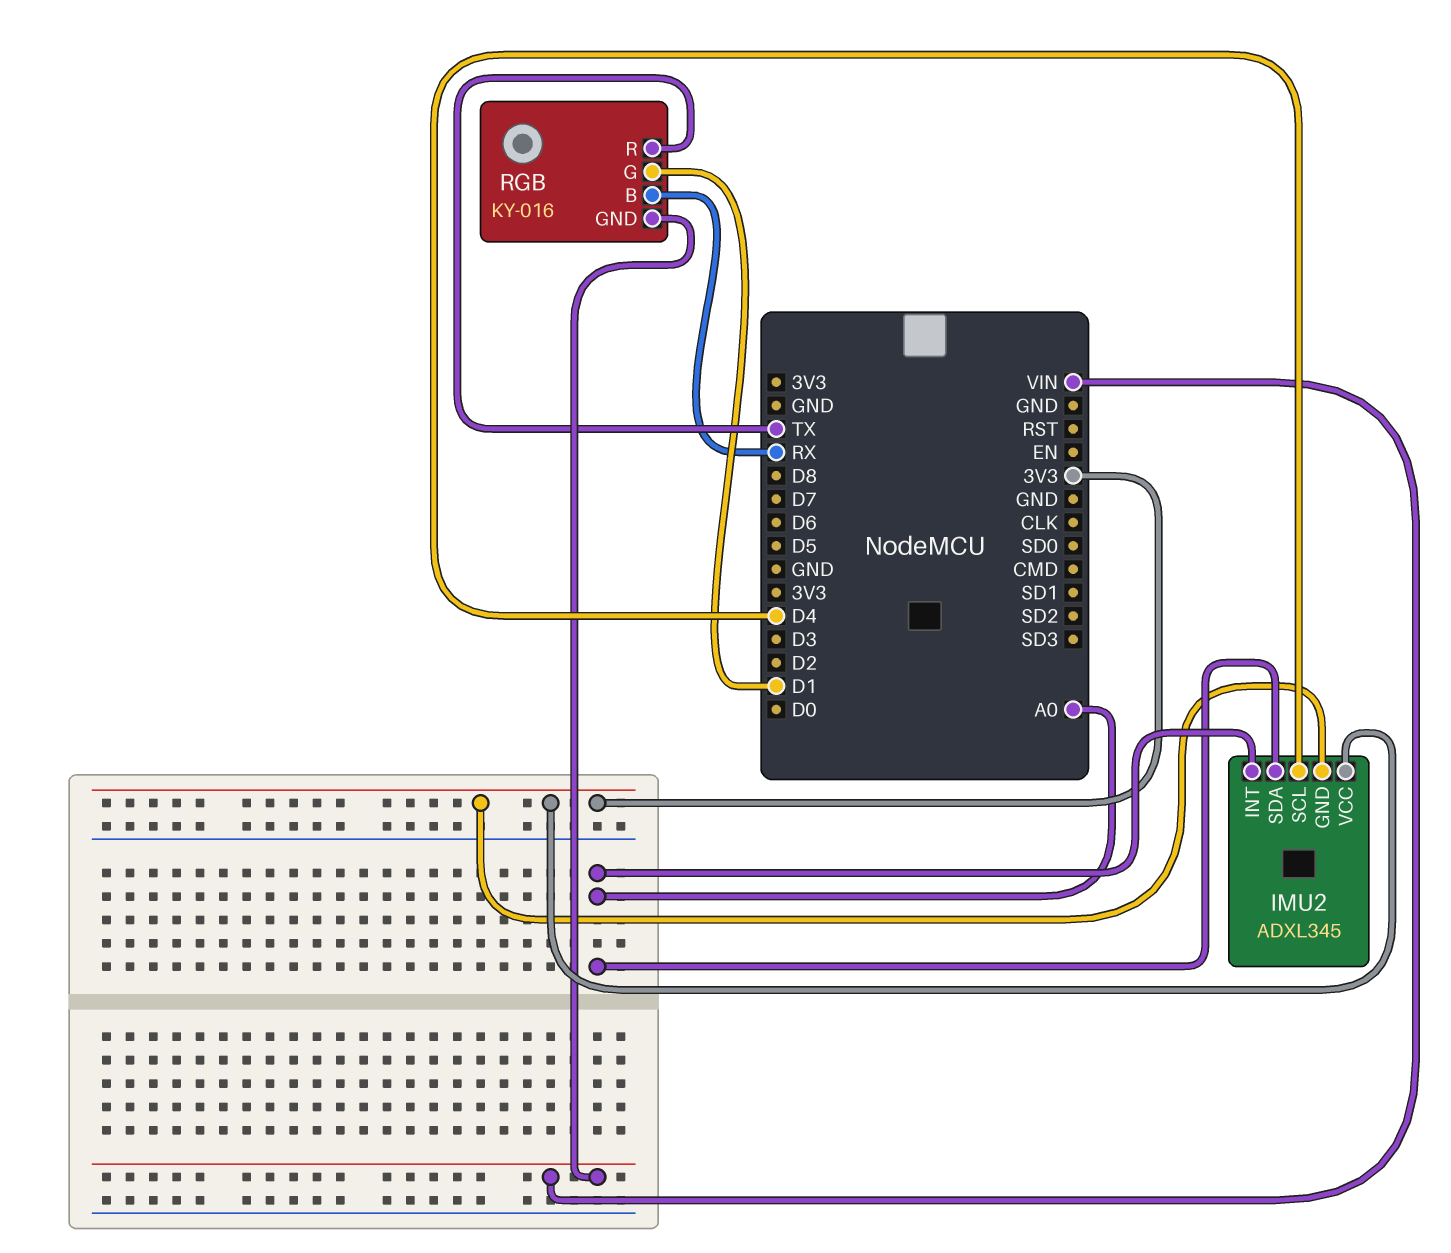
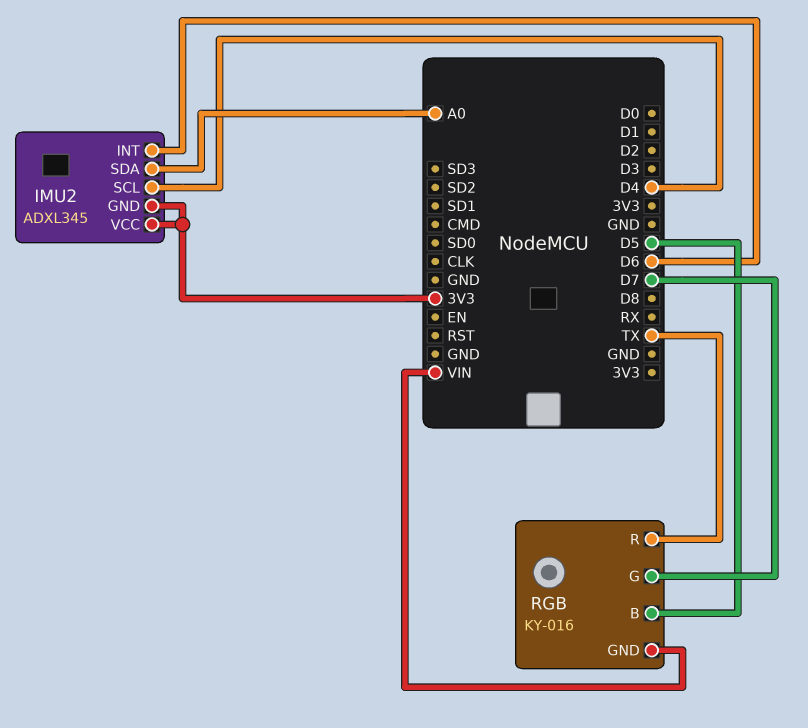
IMU2 pin INT: A0 -> D6
RGB pin B: RX -> D5
RGB pin G: D1 -> D7

